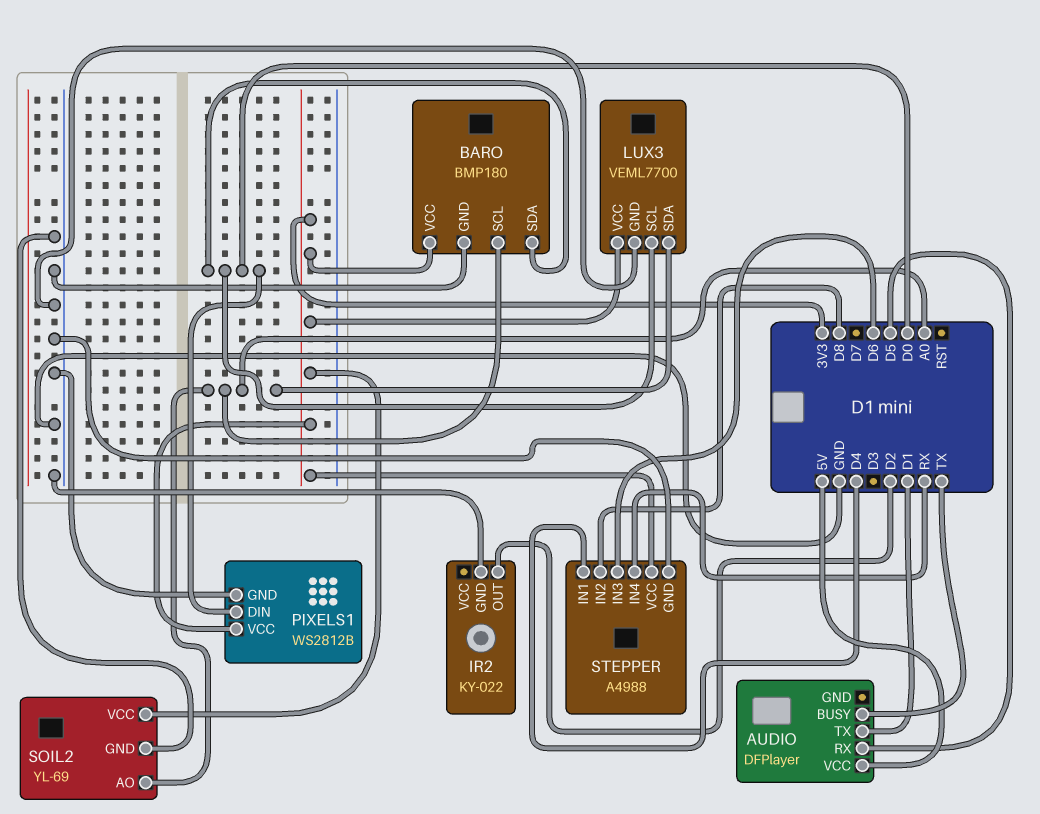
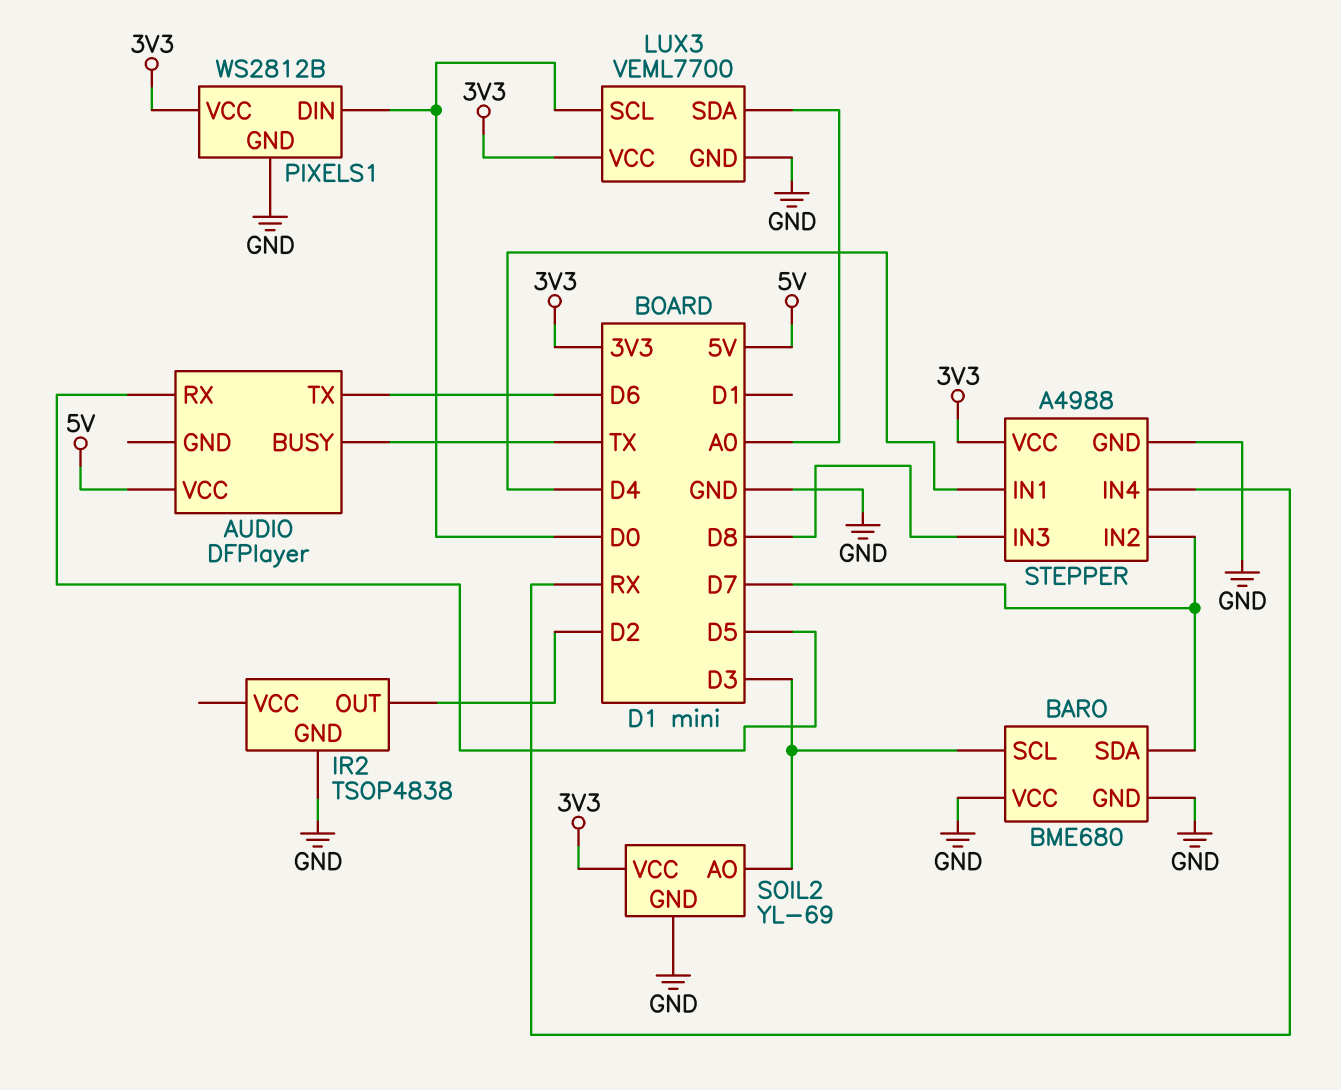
AUDIO pin TX: D1 -> D6
BARO: BMP180 -> BME680
BARO pin SCL: A0 -> D3
BARO pin SDA: D0 -> D7
BARO pin VCC: 3V3 -> GND
IR2: KY-022 -> TSOP4838
SOIL2 pin AO: A0 -> D3
STEPPER pin IN2: D8 -> D7
STEPPER pin IN3: D6 -> D8

